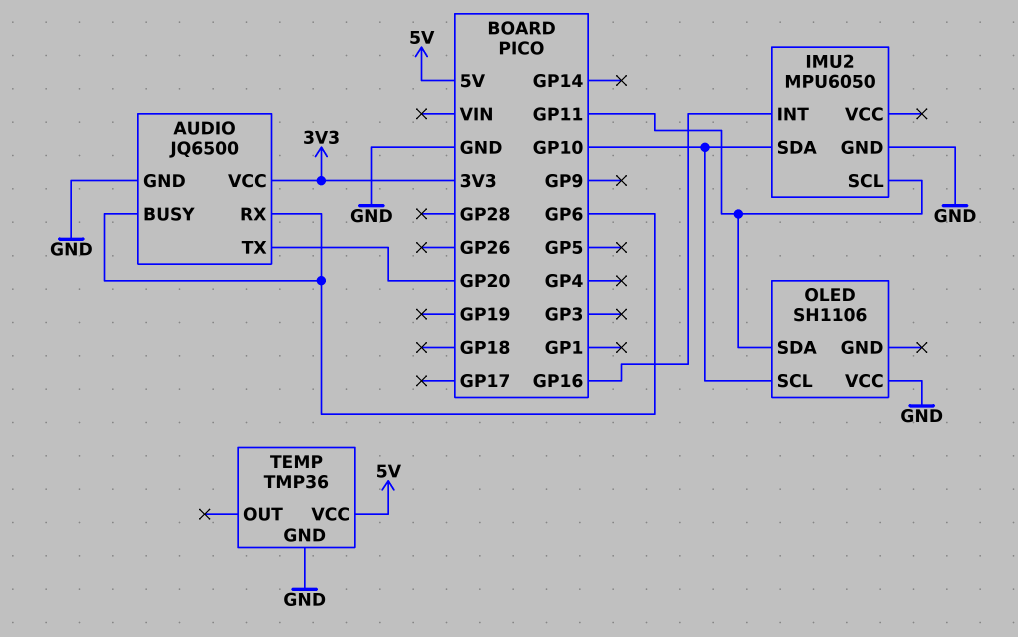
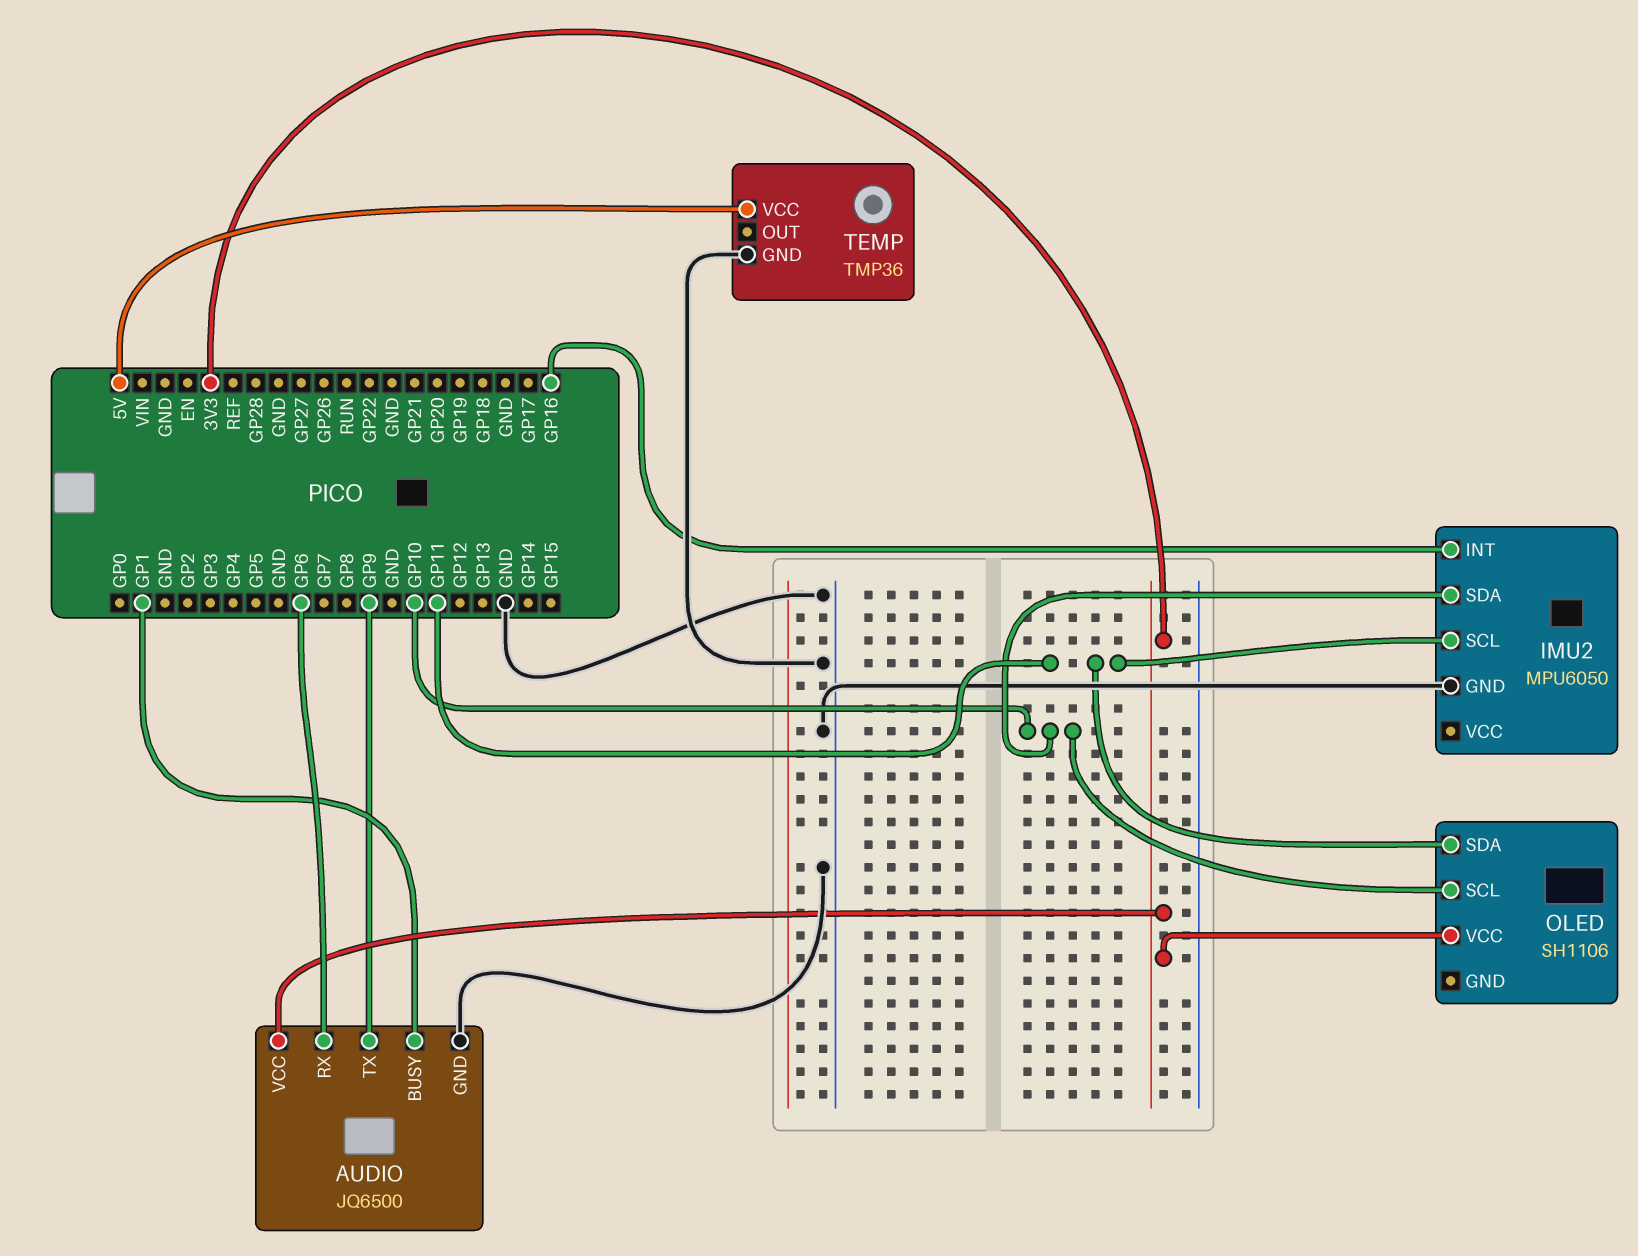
AUDIO pin BUSY: GP6 -> GP1
AUDIO pin TX: GP20 -> GP9
OLED pin VCC: GND -> 3V3

